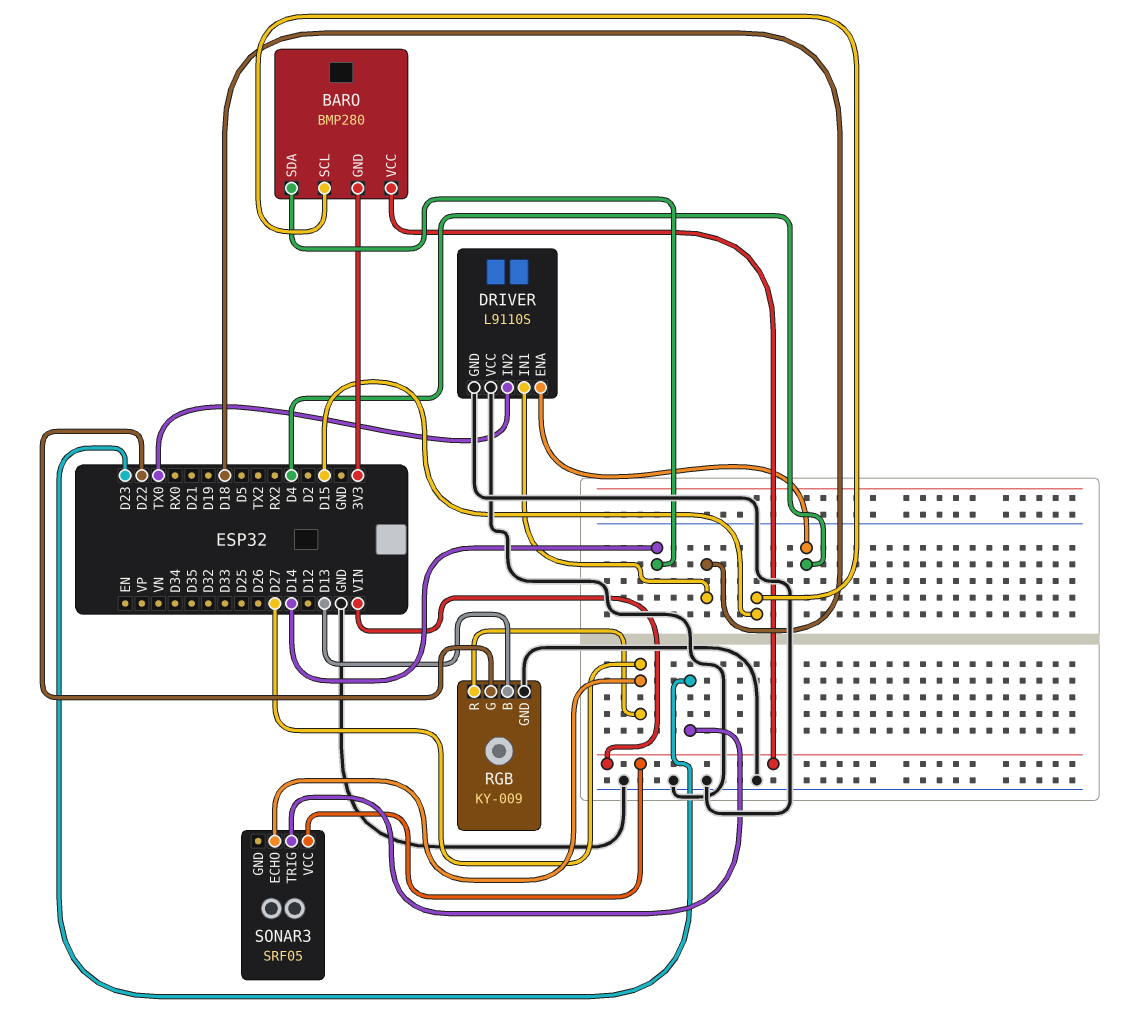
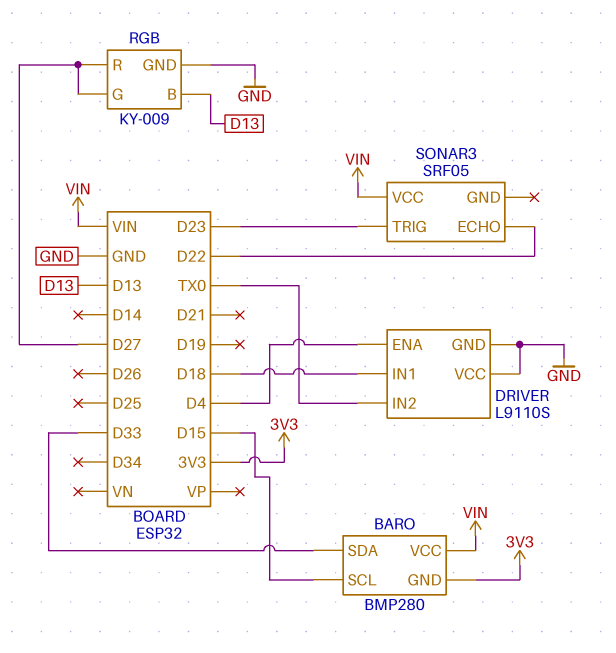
BARO pin SDA: D14 -> D33
RGB pin G: D22 -> D27
SONAR3 pin ECHO: D27 -> D22

